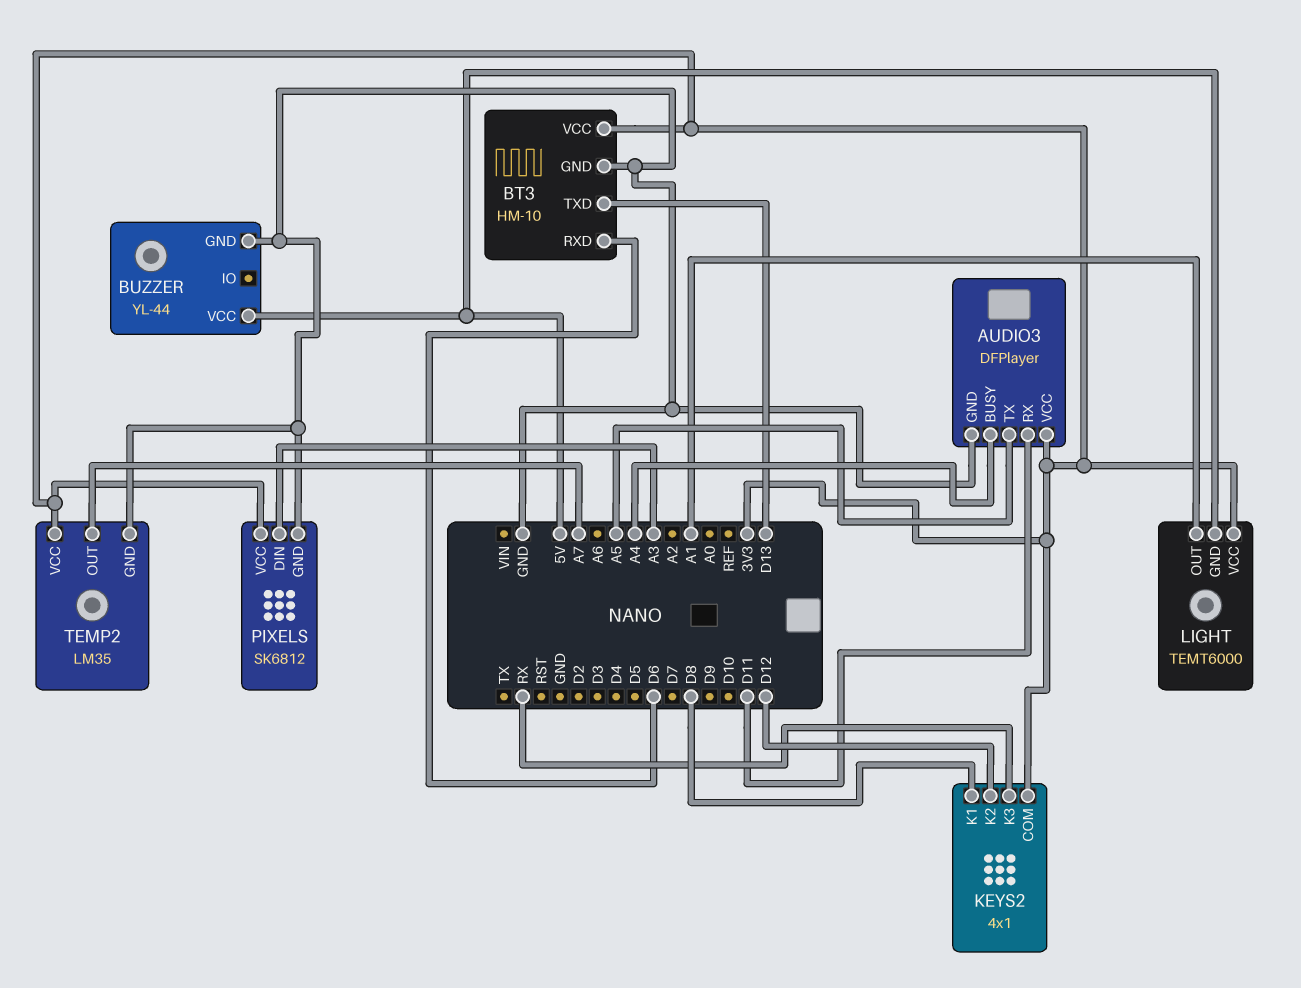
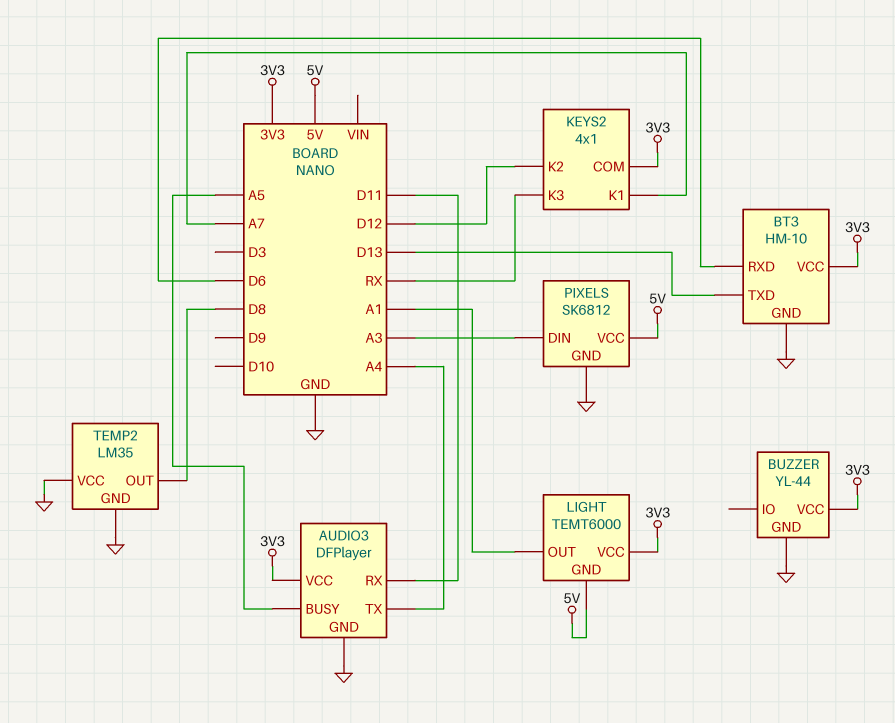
AUDIO3 pin BUSY: A4 -> A5
AUDIO3 pin TX: A5 -> A4
BUZZER pin VCC: 5V -> 3V3
KEYS2 pin K1: D8 -> A7
PIXELS pin VCC: 3V3 -> 5V
TEMP2 pin OUT: A7 -> D8
TEMP2 pin VCC: 3V3 -> GND

